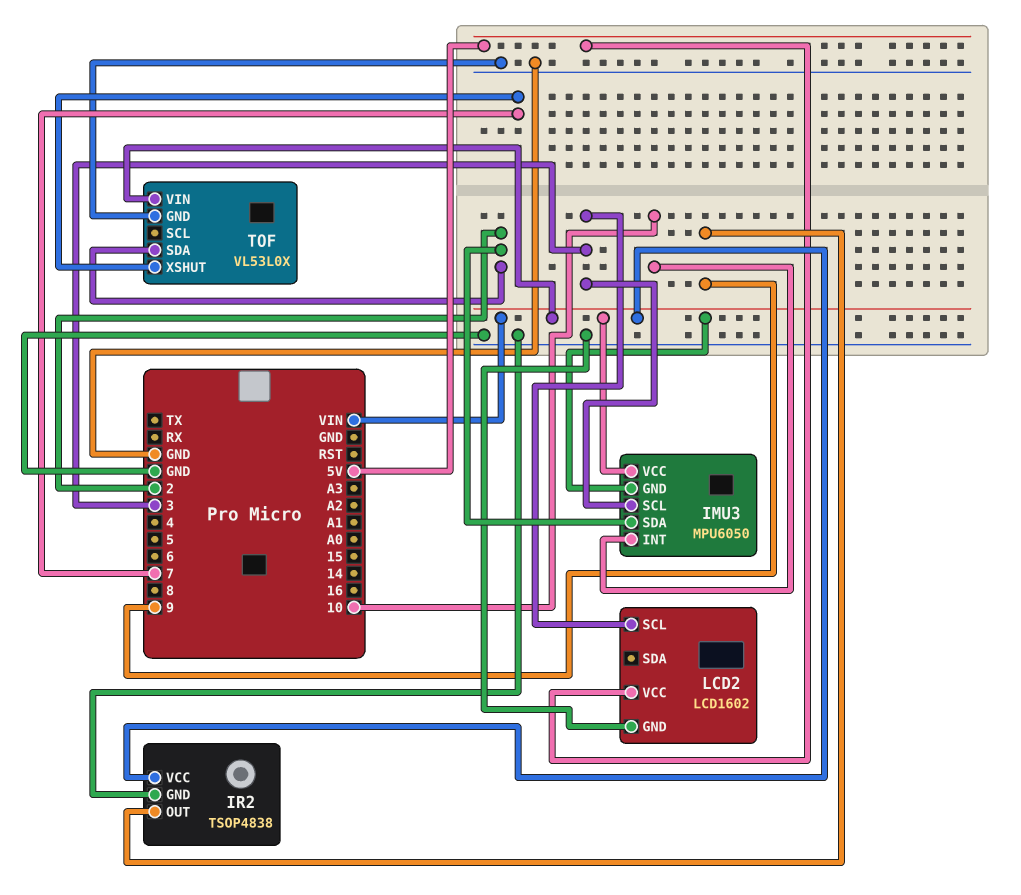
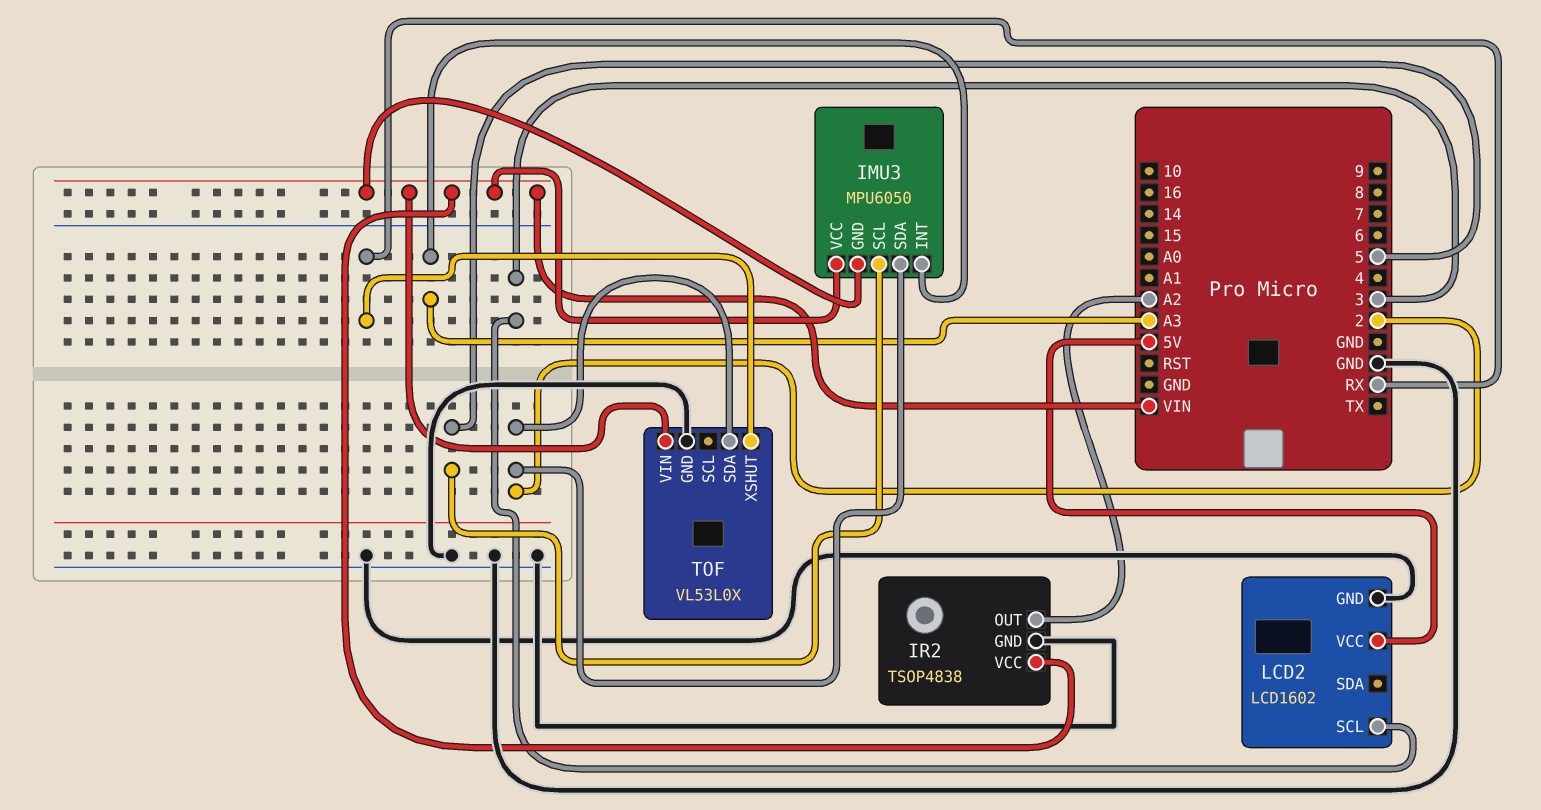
IMU3 pin INT: 10 -> A3
IMU3 pin SCL: 3 -> 5
IR2 pin OUT: 9 -> A2
TOF pin XSHUT: 7 -> RX

